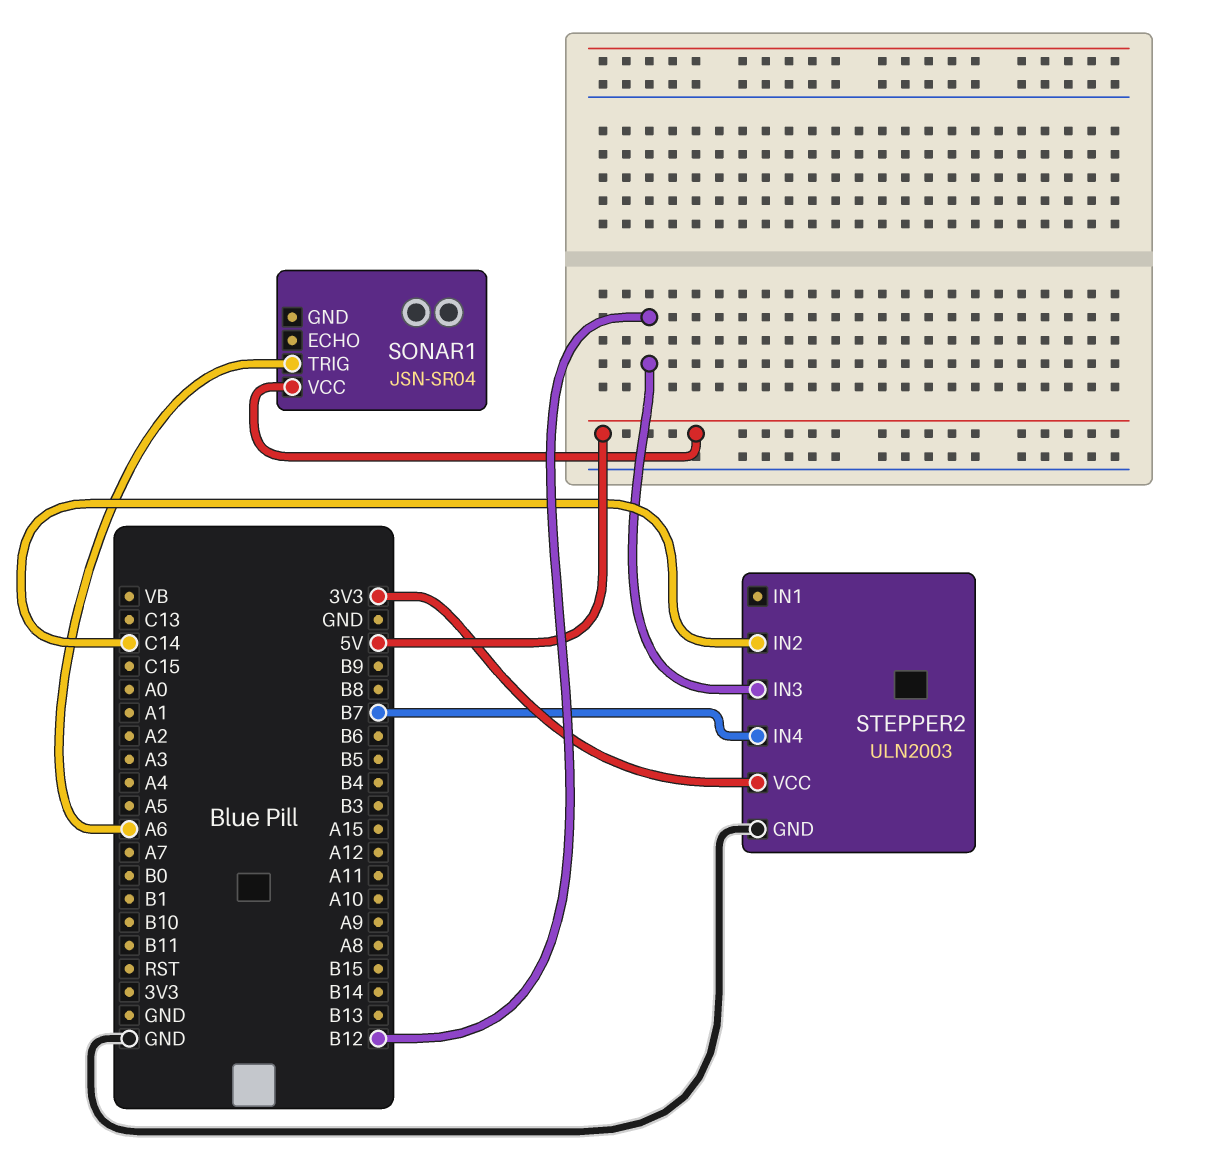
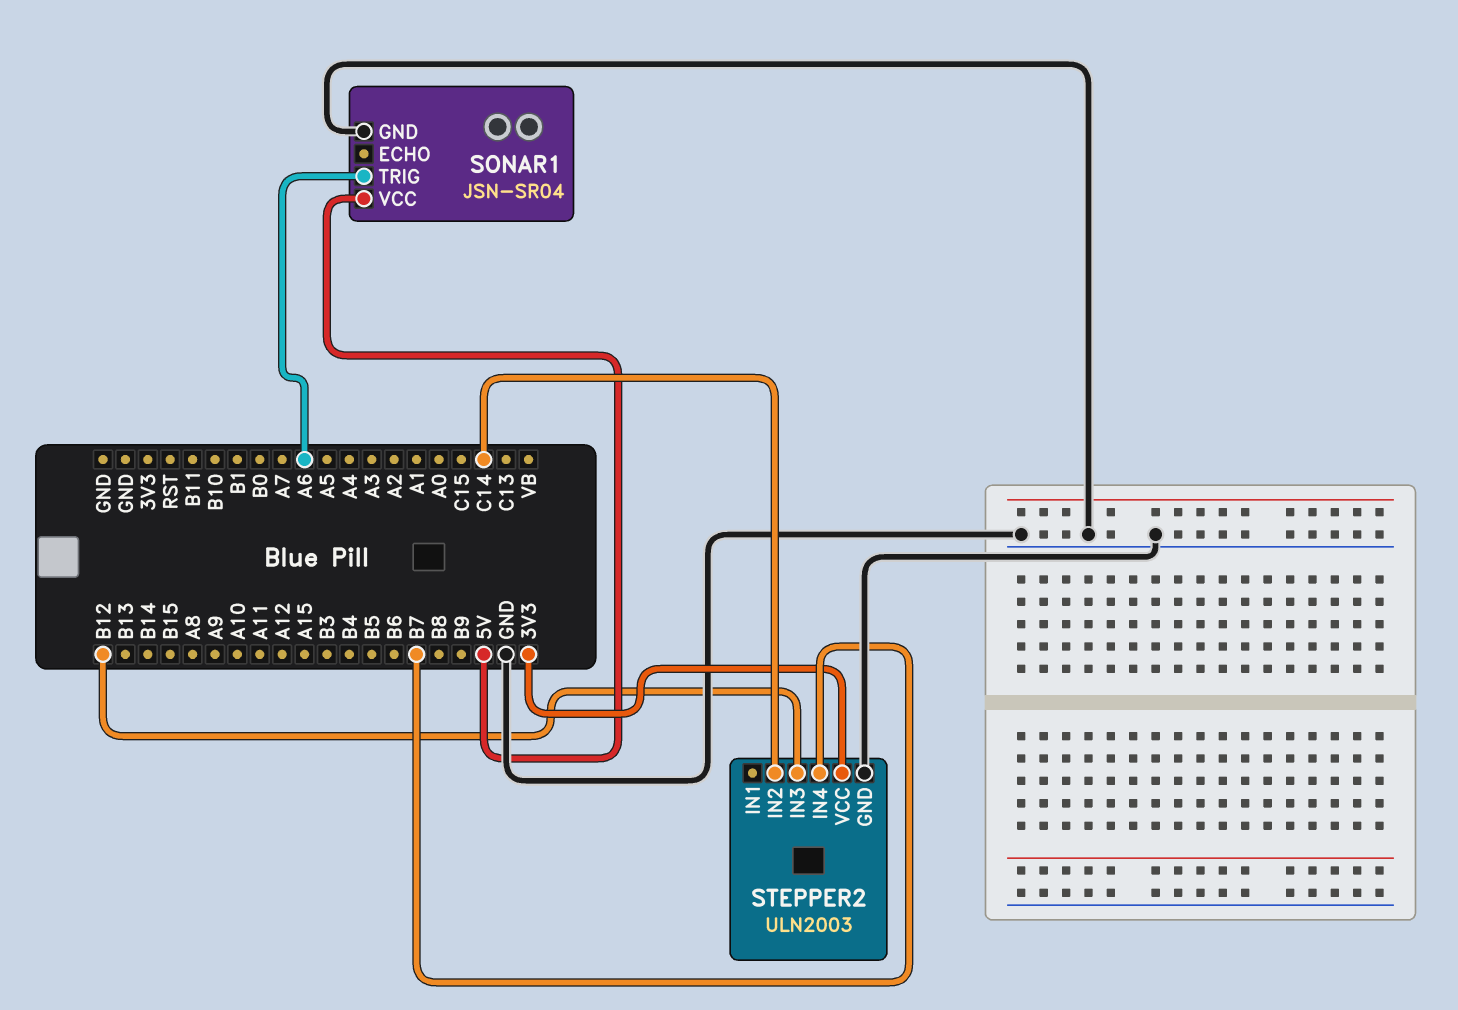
SONAR1 pin GND: none -> GND

